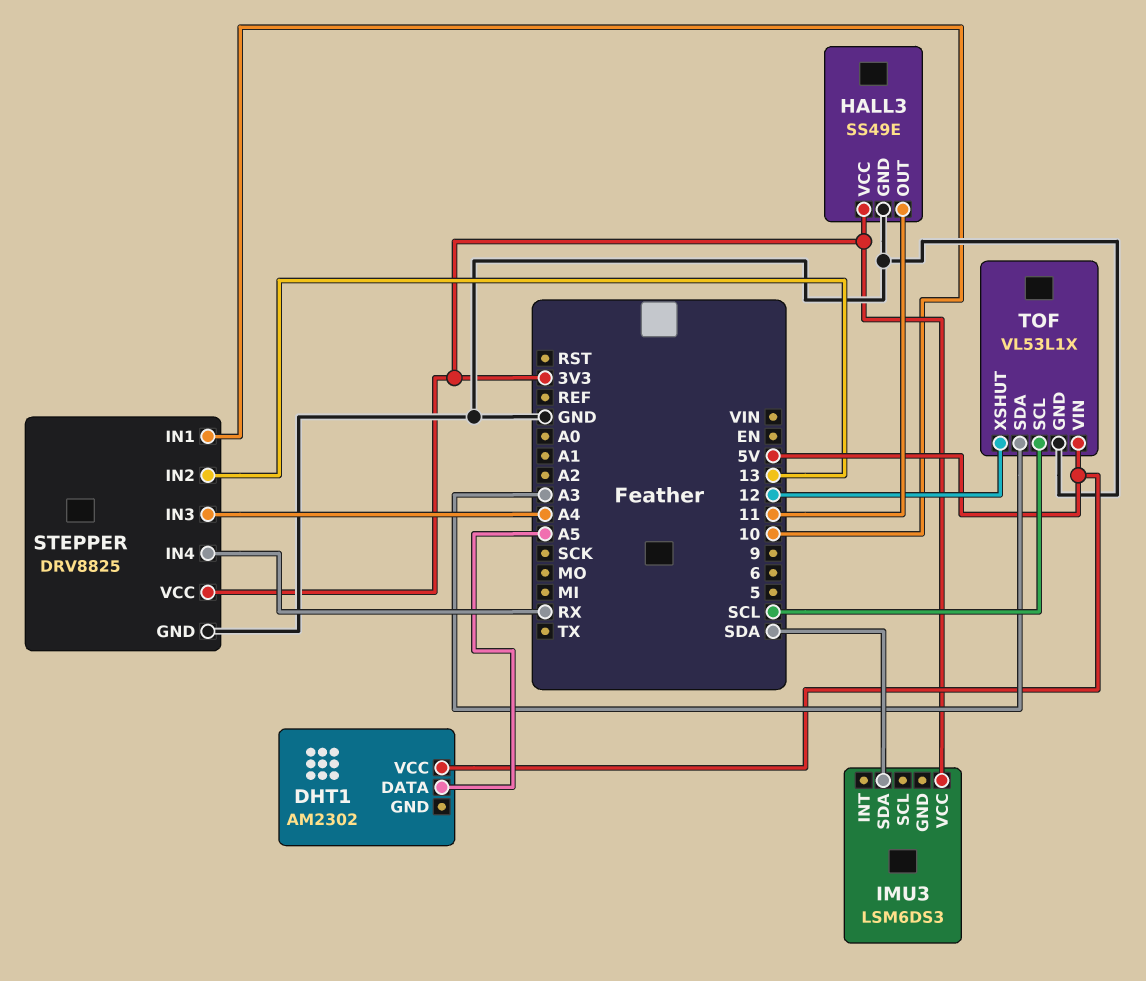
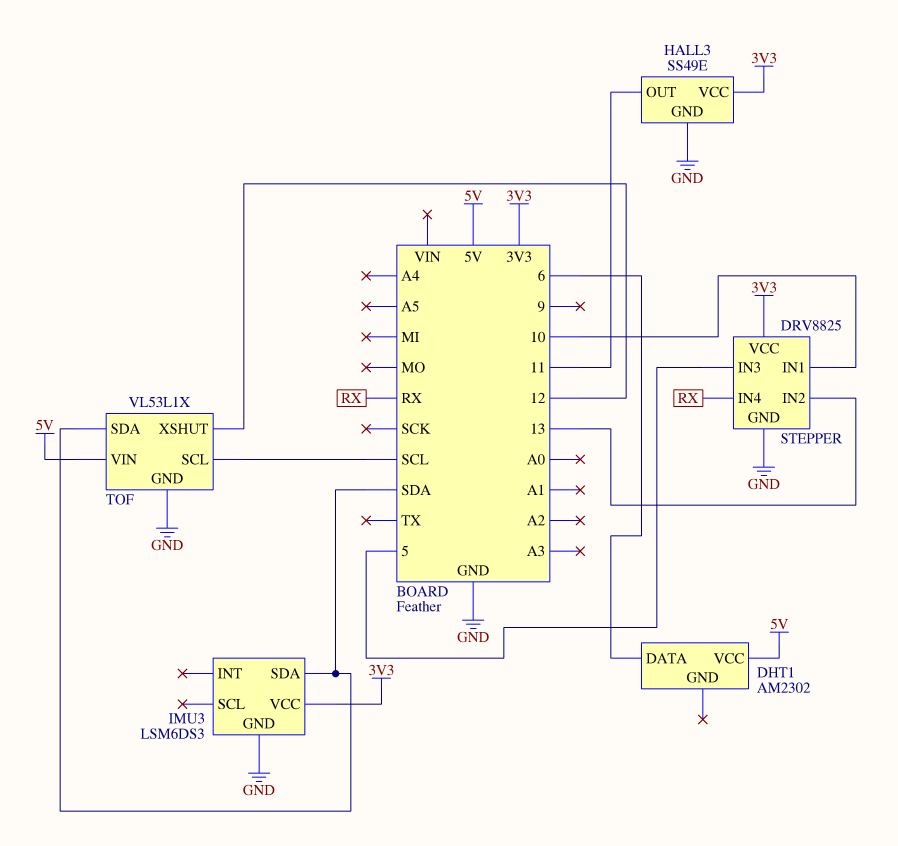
DHT1 pin DATA: A5 -> 6
IMU3 pin GND: none -> GND
STEPPER pin IN3: A4 -> 5
TOF pin SDA: A3 -> SDA

